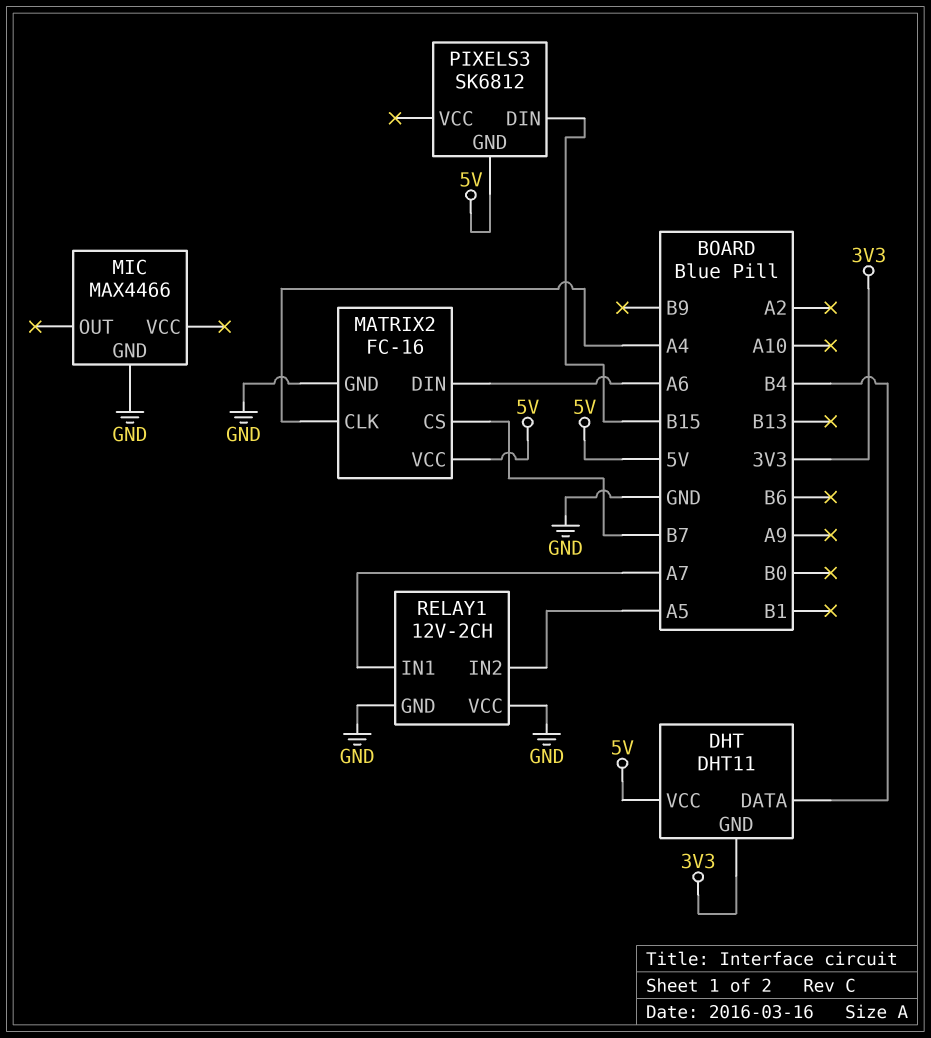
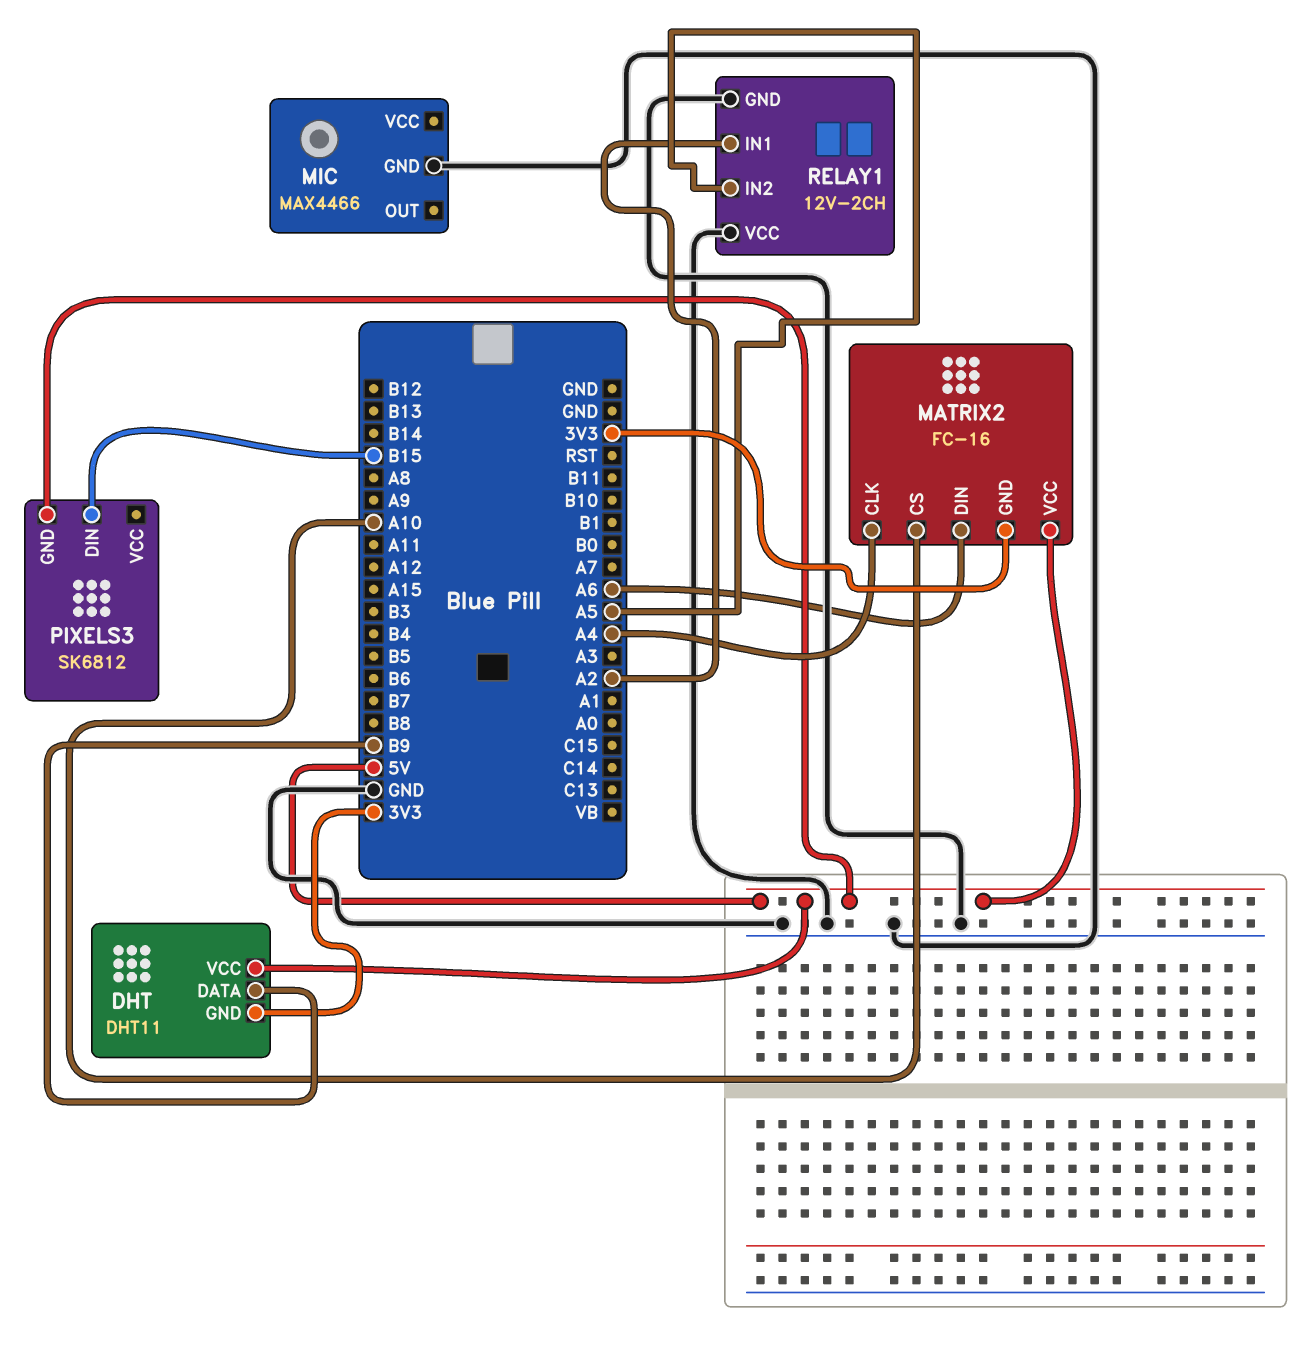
DHT pin DATA: B4 -> B9
MATRIX2 pin CS: B7 -> A10
MATRIX2 pin GND: GND -> 3V3
RELAY1 pin IN1: A7 -> A2

